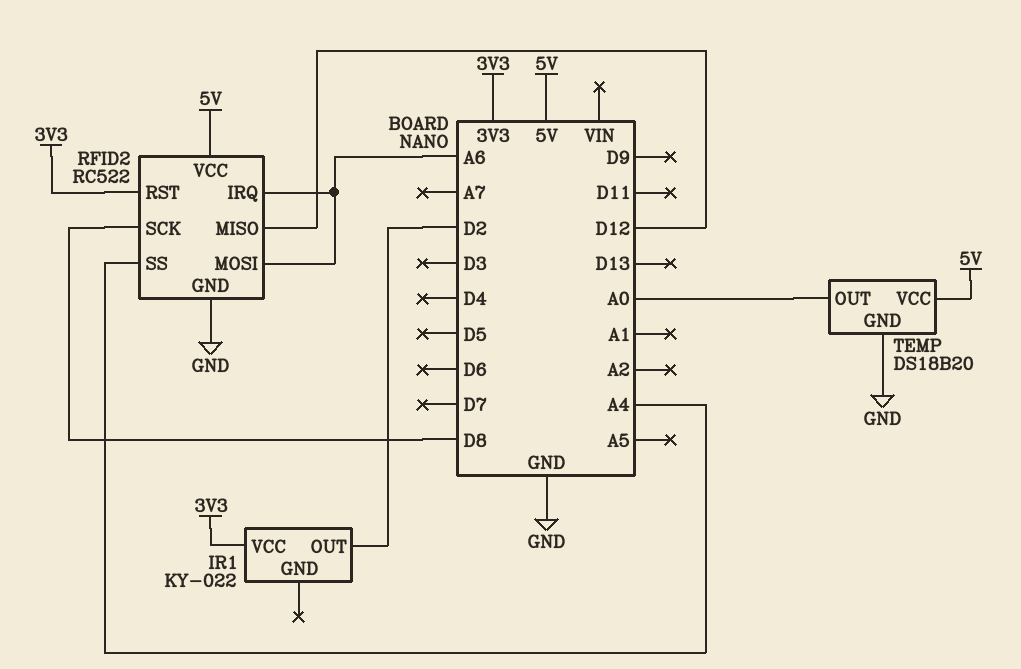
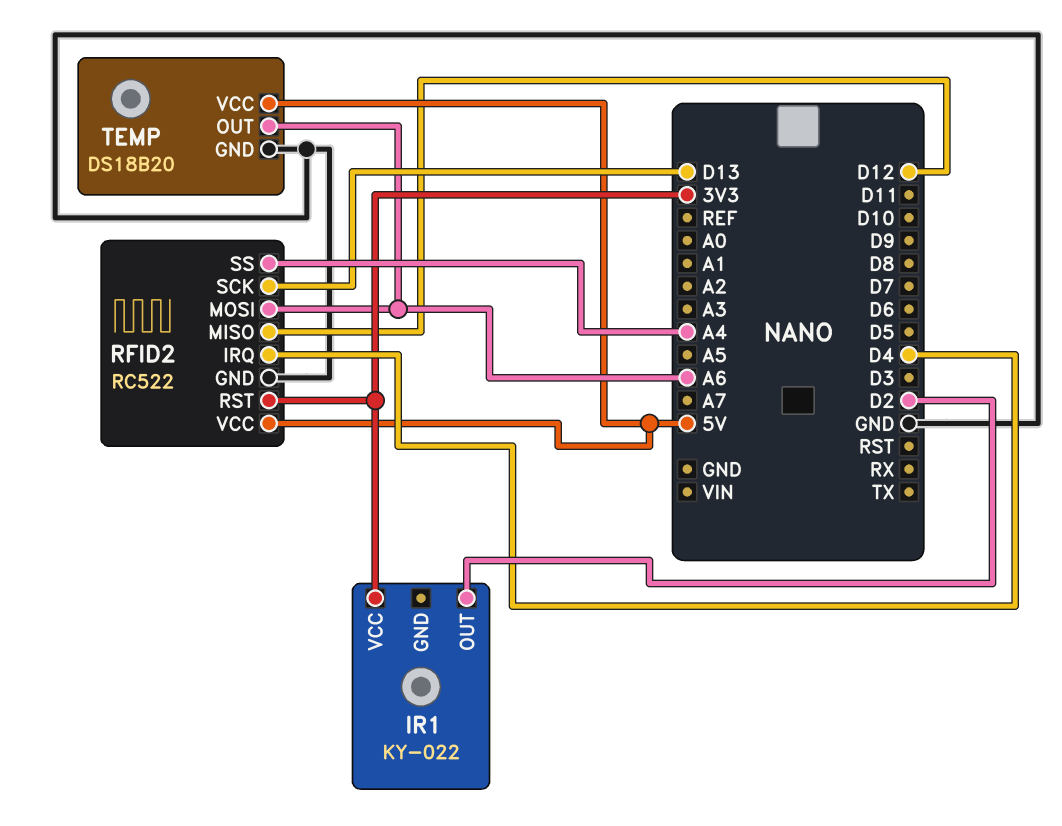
RFID2 pin IRQ: A6 -> D4
RFID2 pin SCK: D8 -> D13
TEMP pin OUT: A0 -> A6

